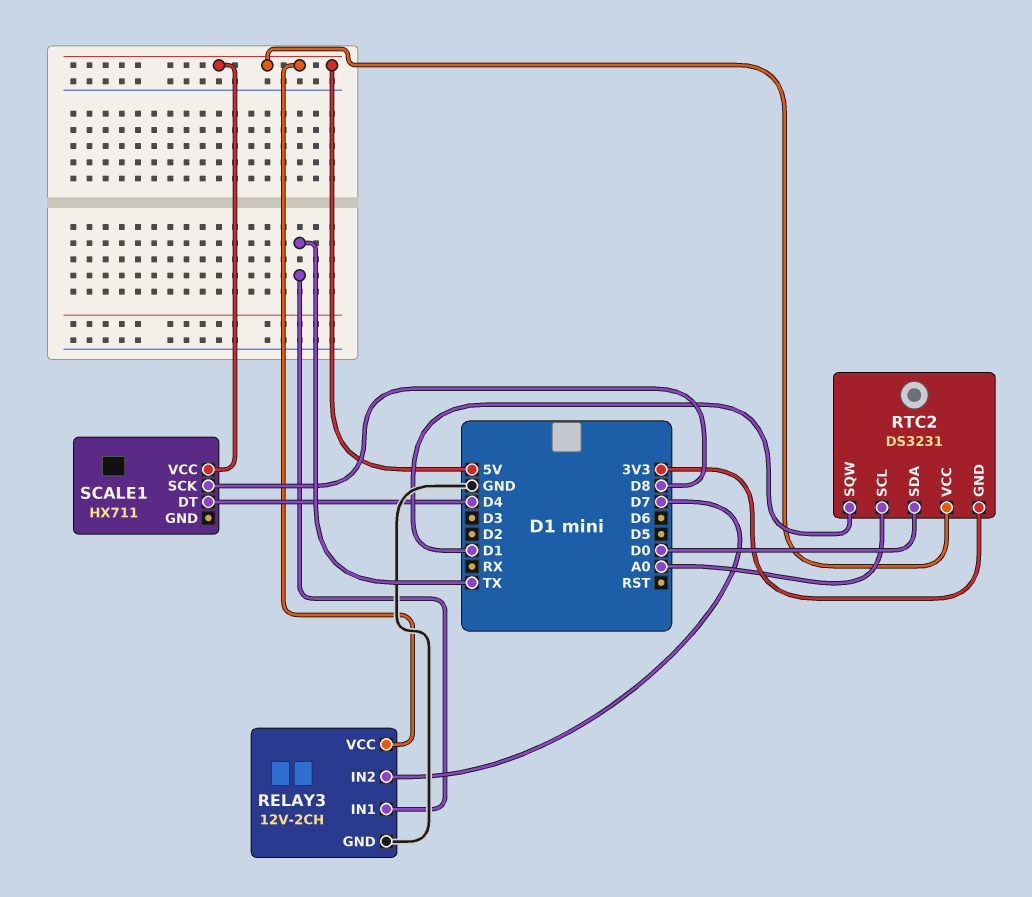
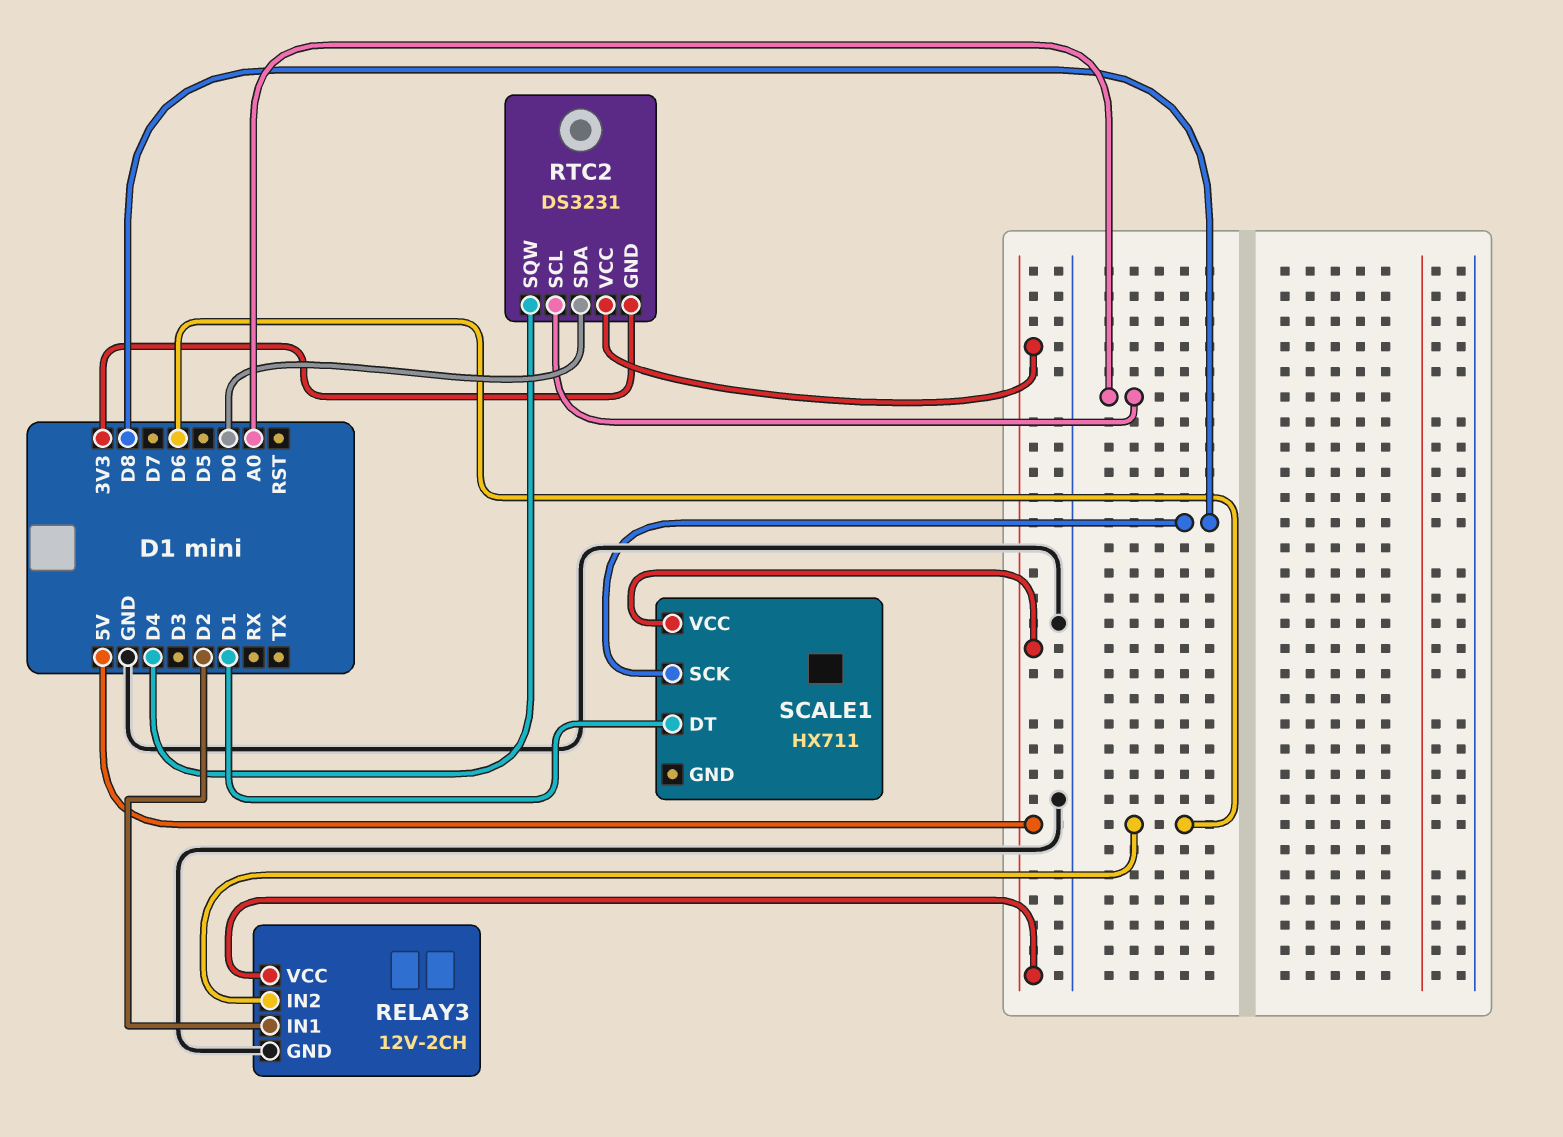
RELAY3 pin IN1: TX -> D2
RELAY3 pin IN2: D7 -> D6
RTC2 pin SQW: D1 -> D4
SCALE1 pin DT: D4 -> D1

